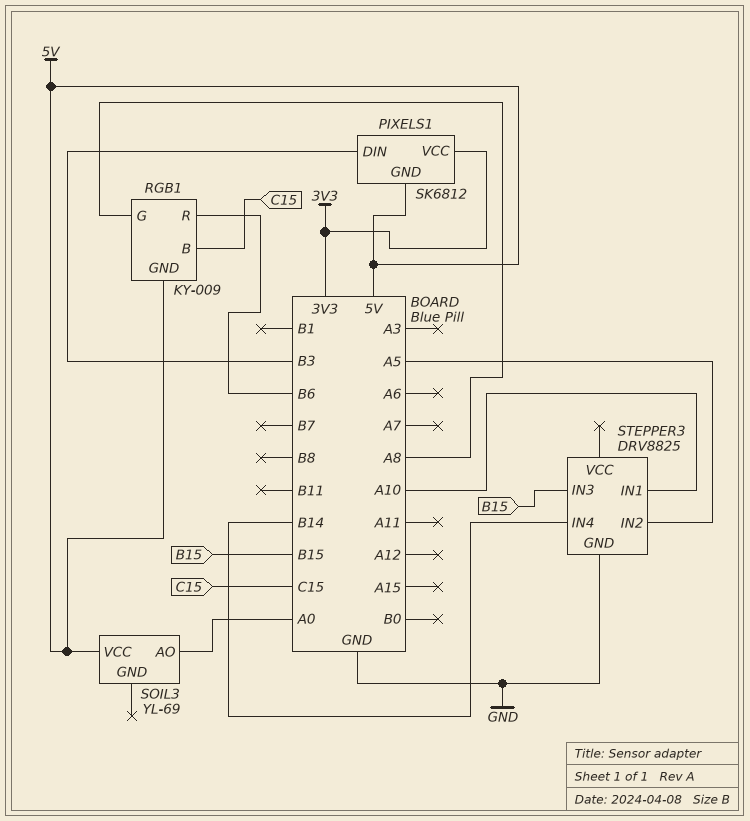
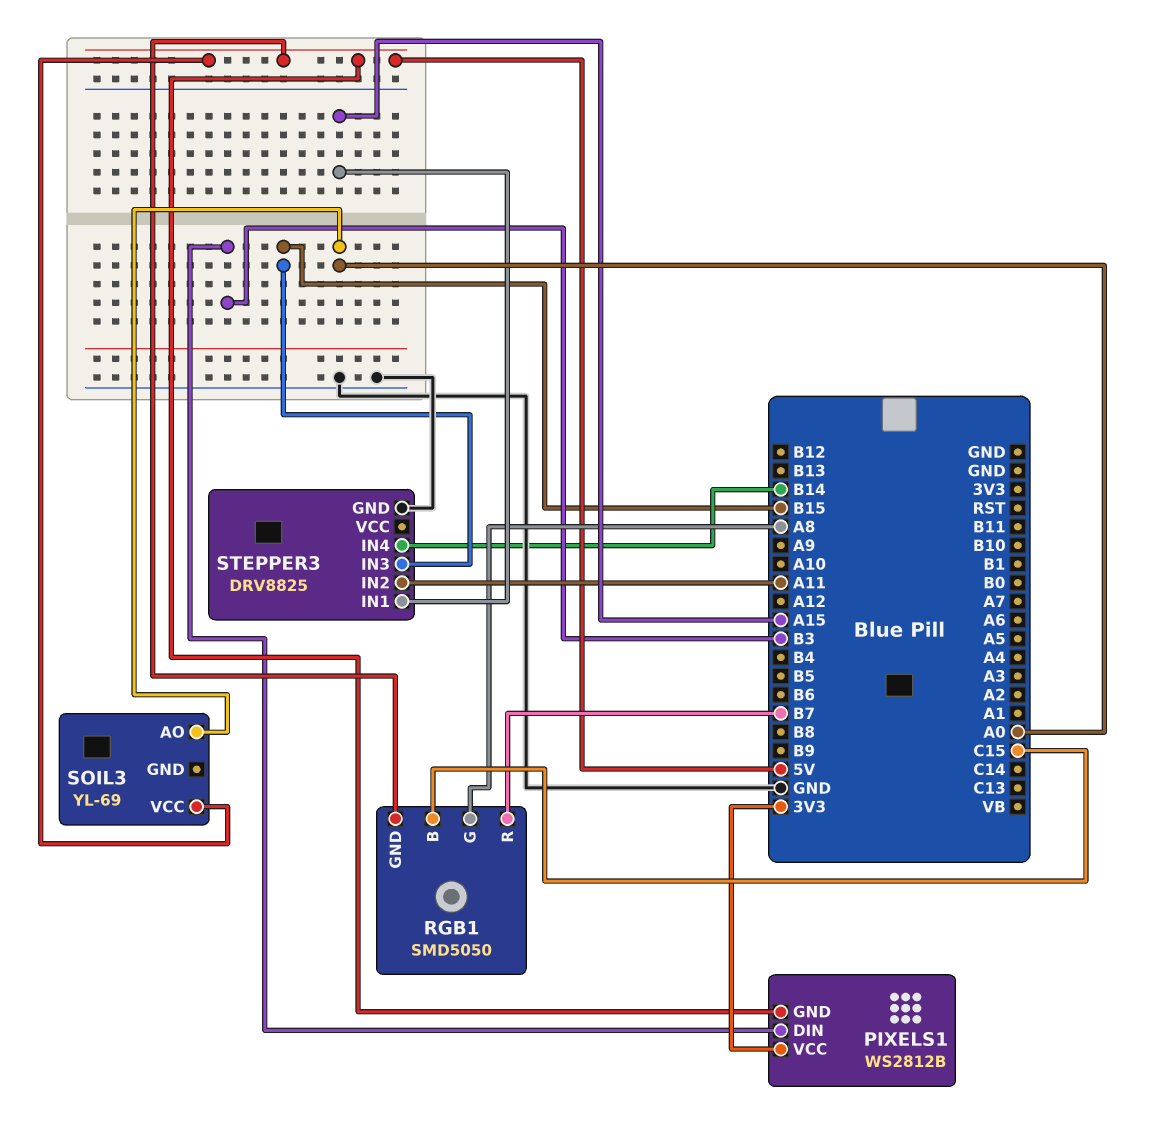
PIXELS1: SK6812 -> WS2812B
RGB1: KY-009 -> SMD5050
RGB1 pin R: B6 -> B7
STEPPER3 pin IN1: A10 -> A15
STEPPER3 pin IN2: A5 -> A11

